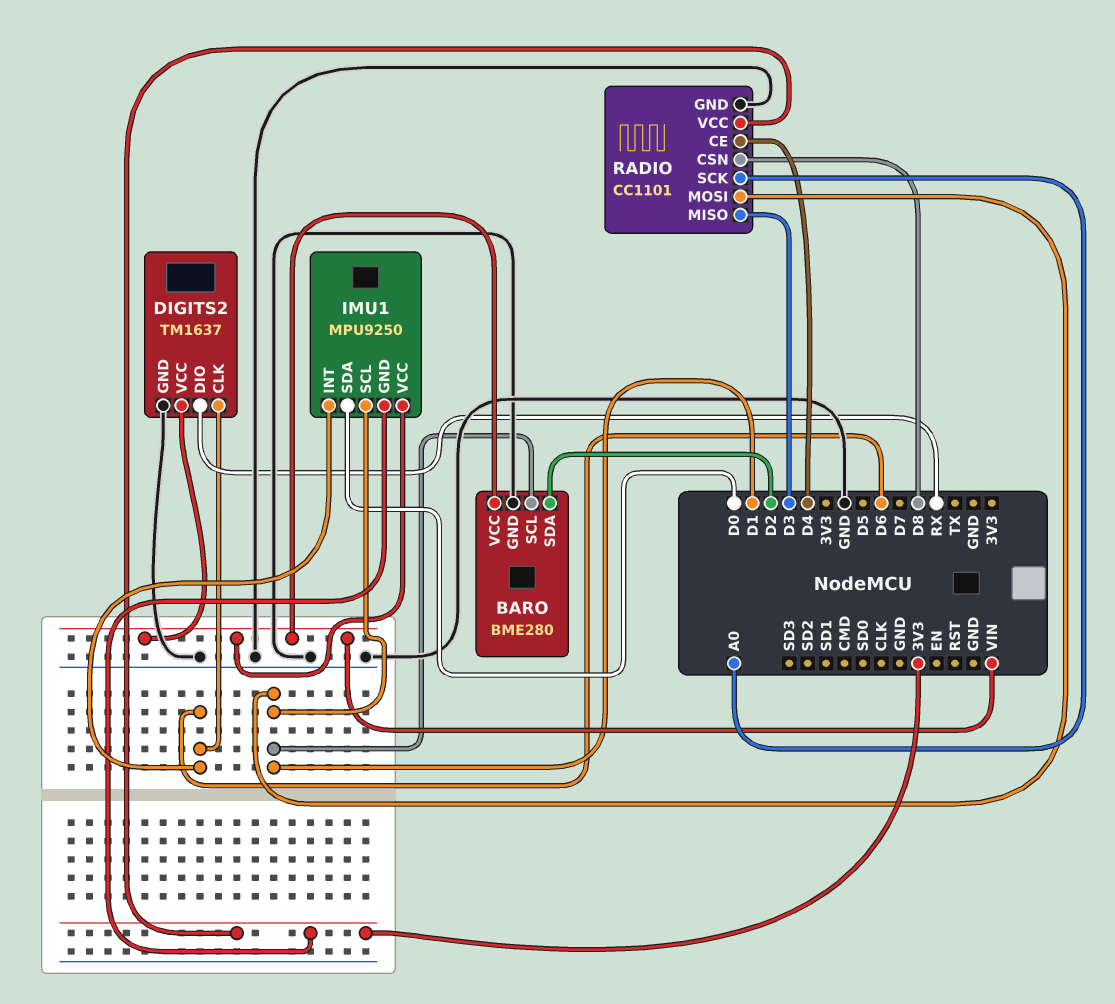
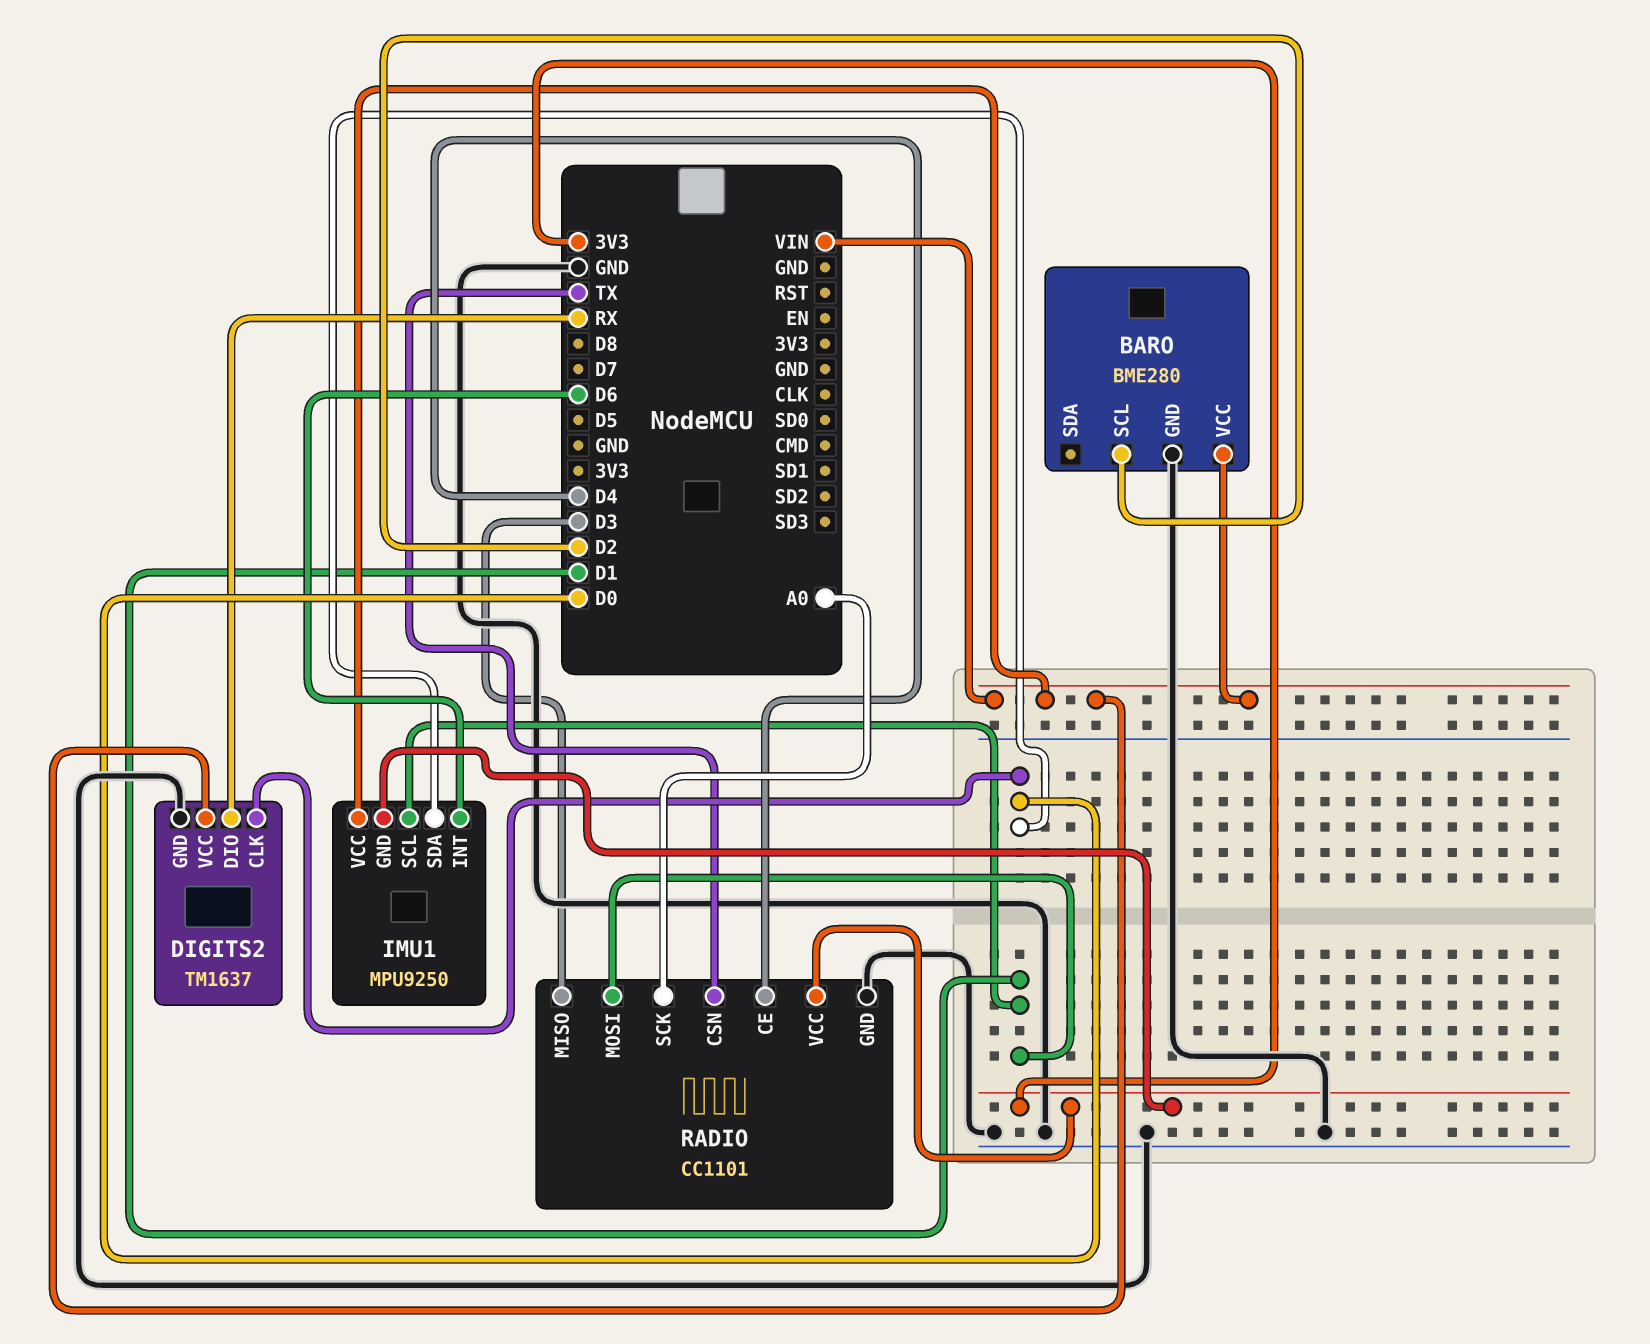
BARO pin SCL: D1 -> D2
BARO pin SDA: D2 -> none
DIGITS2 pin CLK: D6 -> D0
RADIO pin CSN: D8 -> TX

